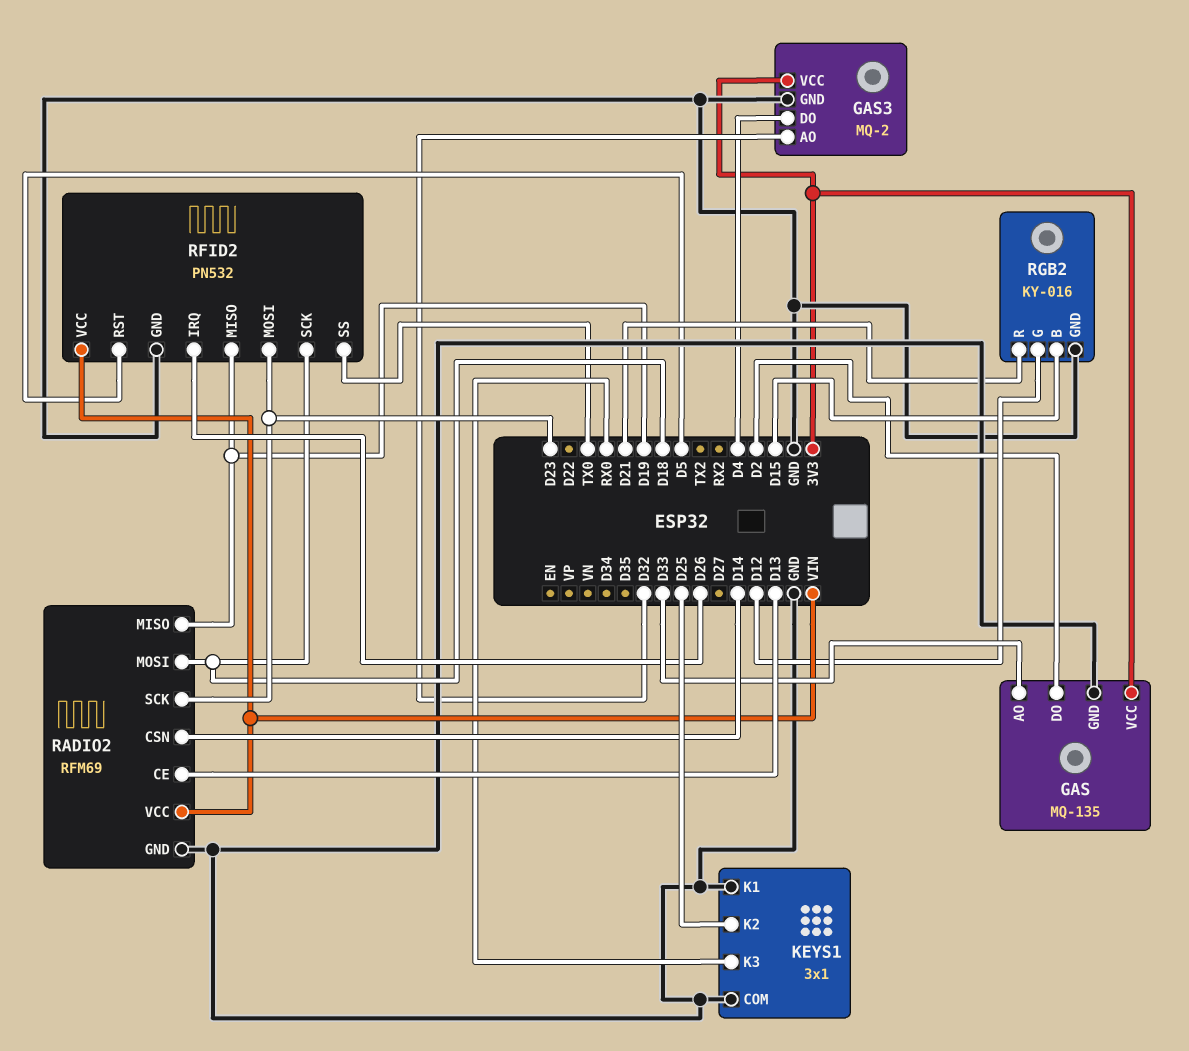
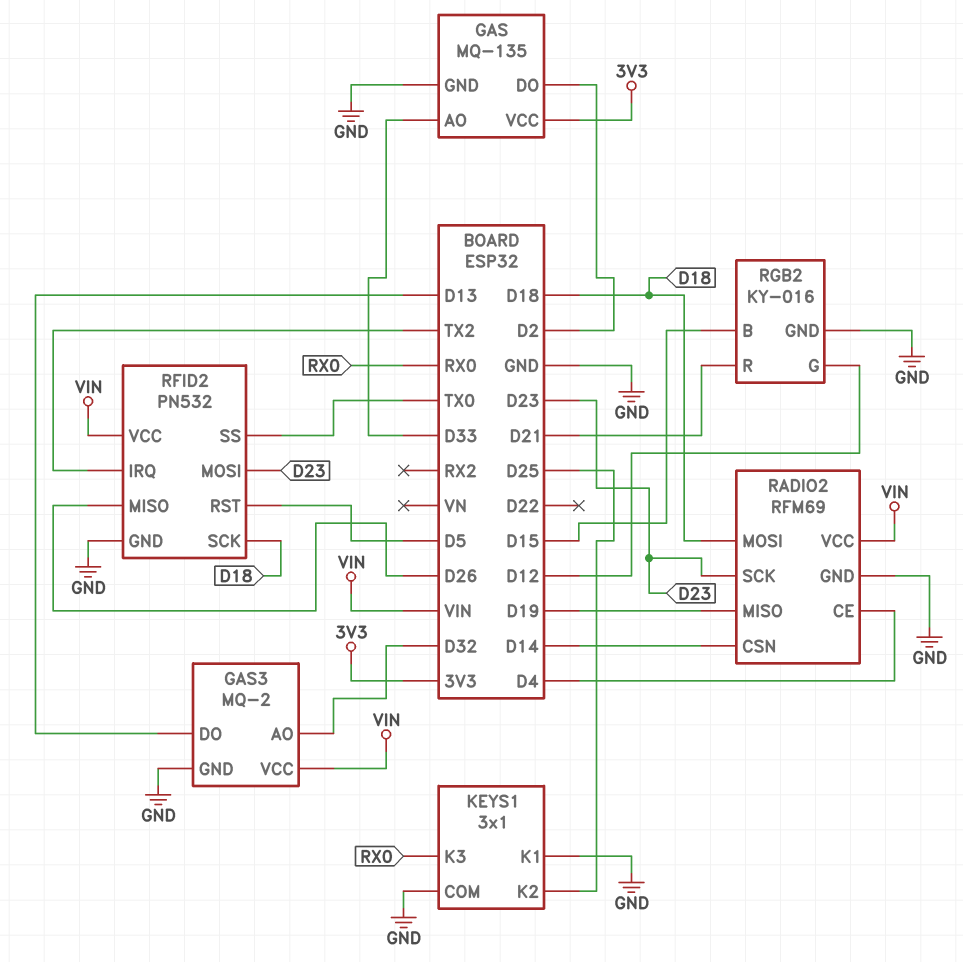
GAS3 pin DO: D4 -> D13
GAS3 pin VCC: 3V3 -> VIN
RADIO2 pin CE: D13 -> D4
RFID2 pin IRQ: D26 -> TX2
RFID2 pin MISO: D19 -> D26

